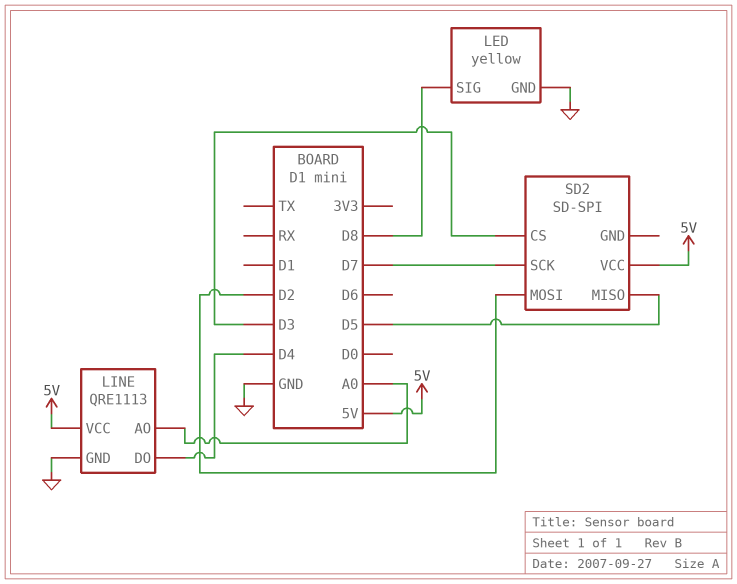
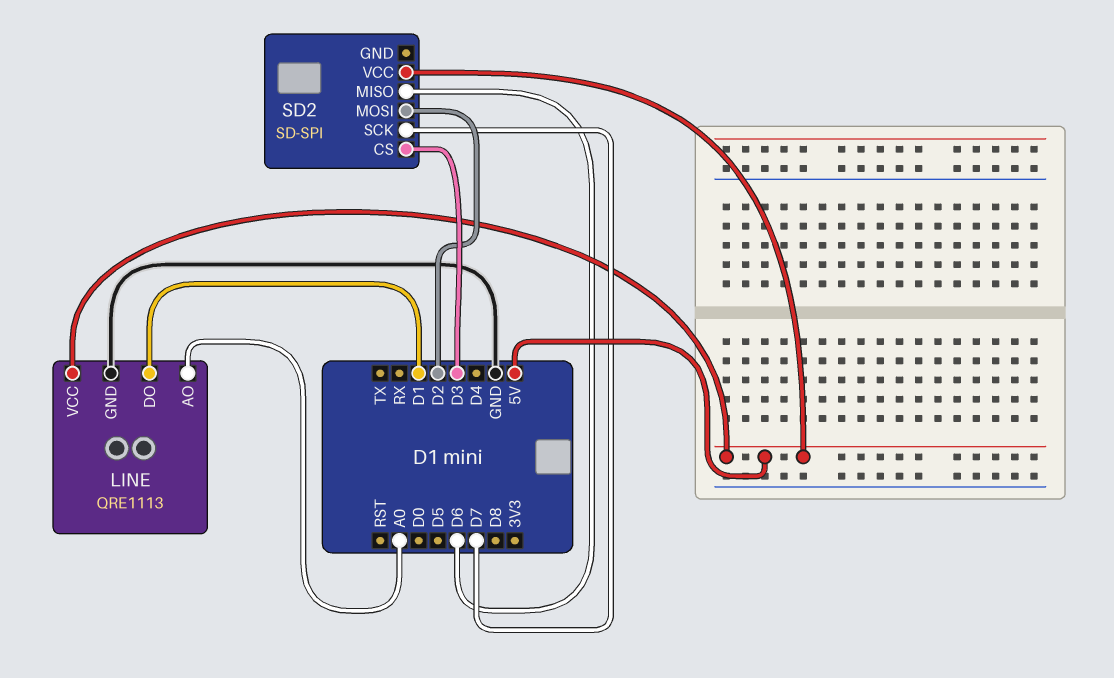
LED: yellow -> none
LED pin GND: GND -> none
LED pin SIG: D8 -> none
LINE pin DO: D4 -> D1
SD2 pin MISO: D5 -> D6

